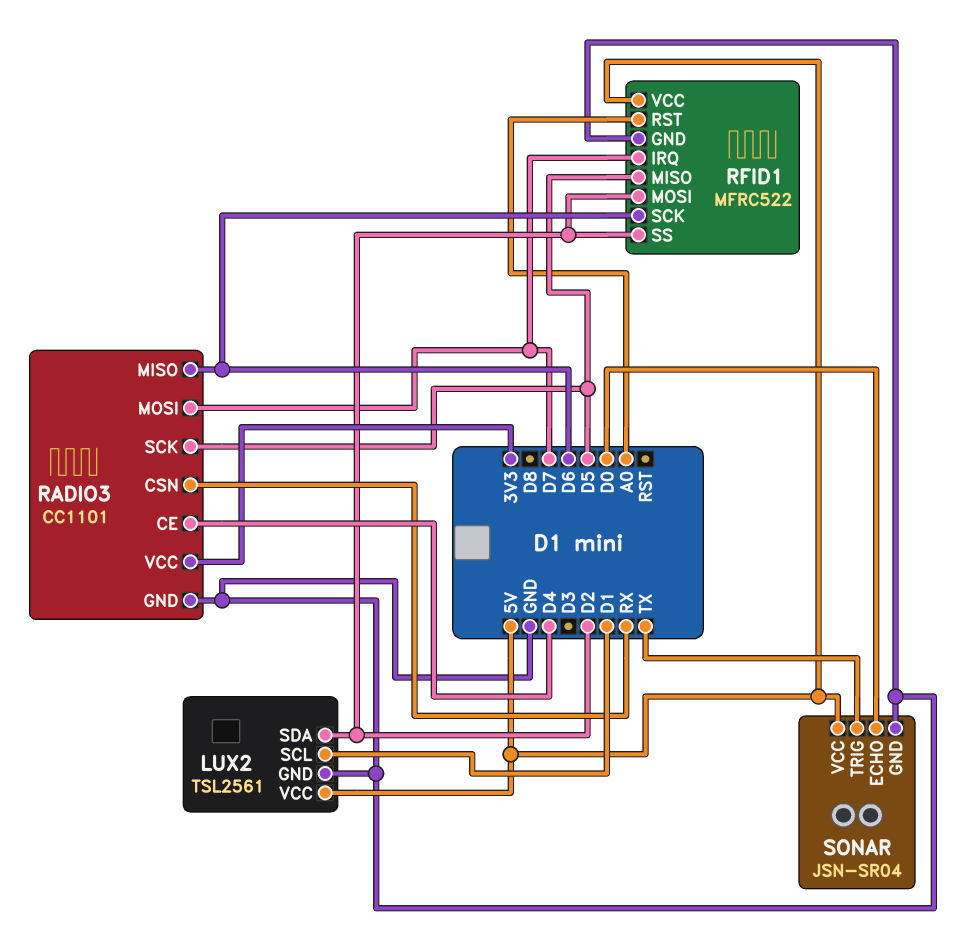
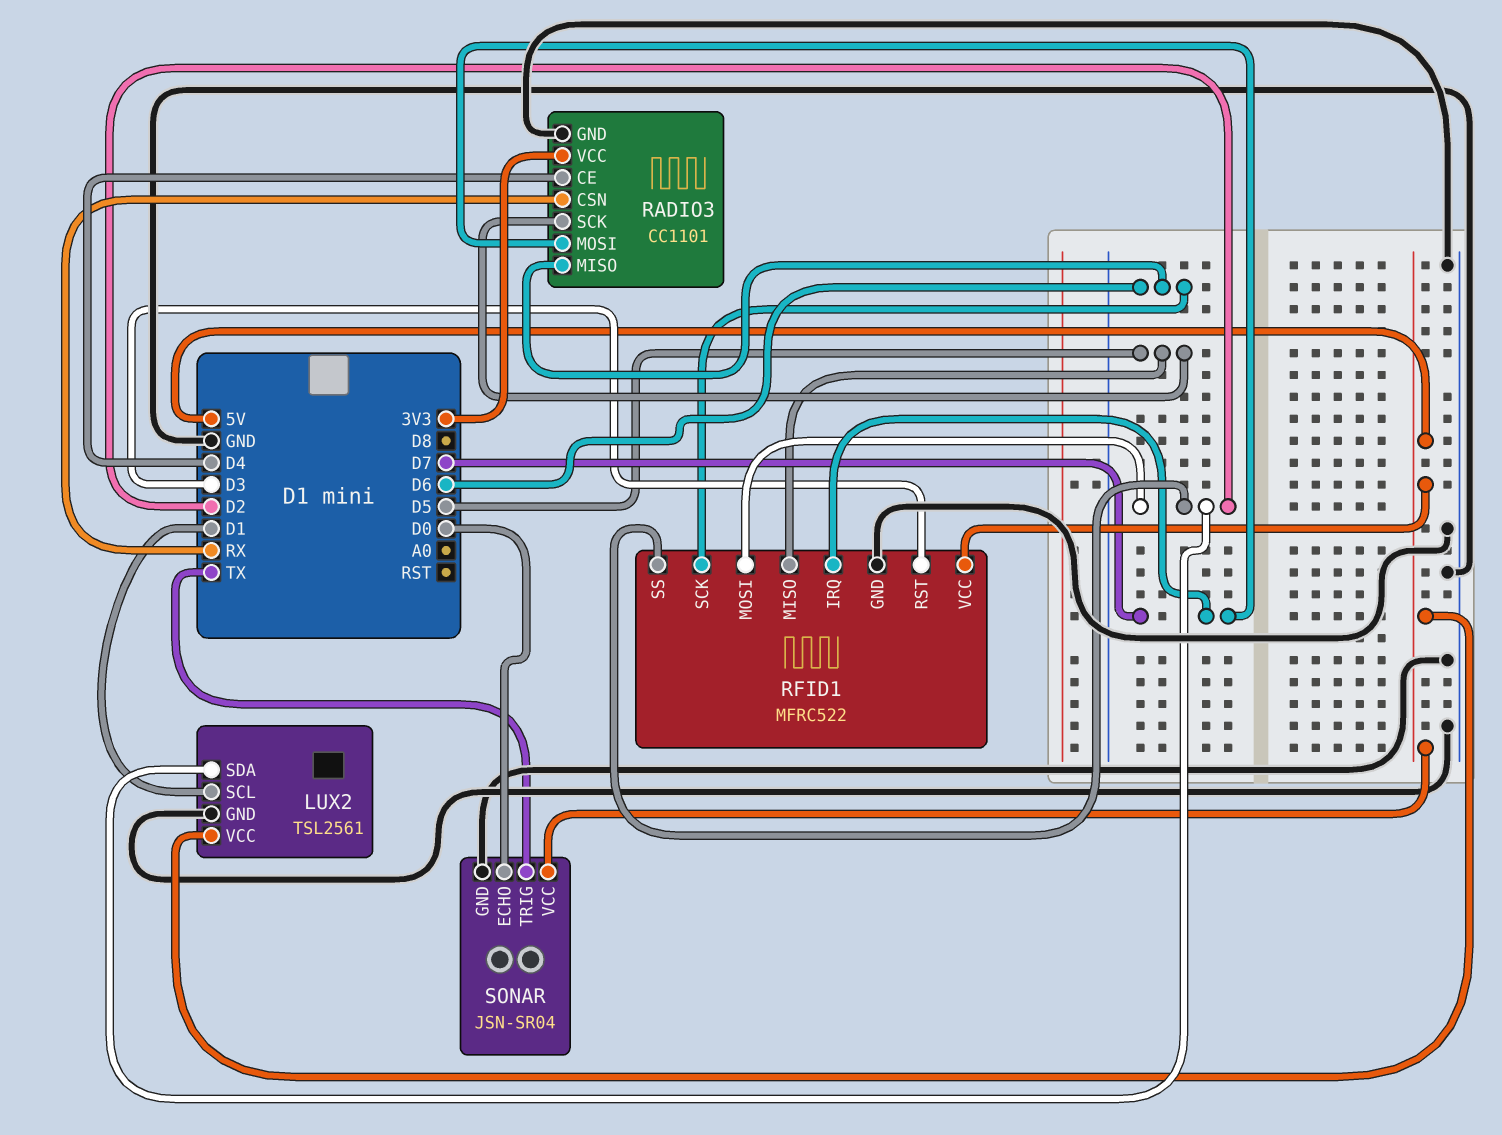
RFID1 pin RST: A0 -> D3

